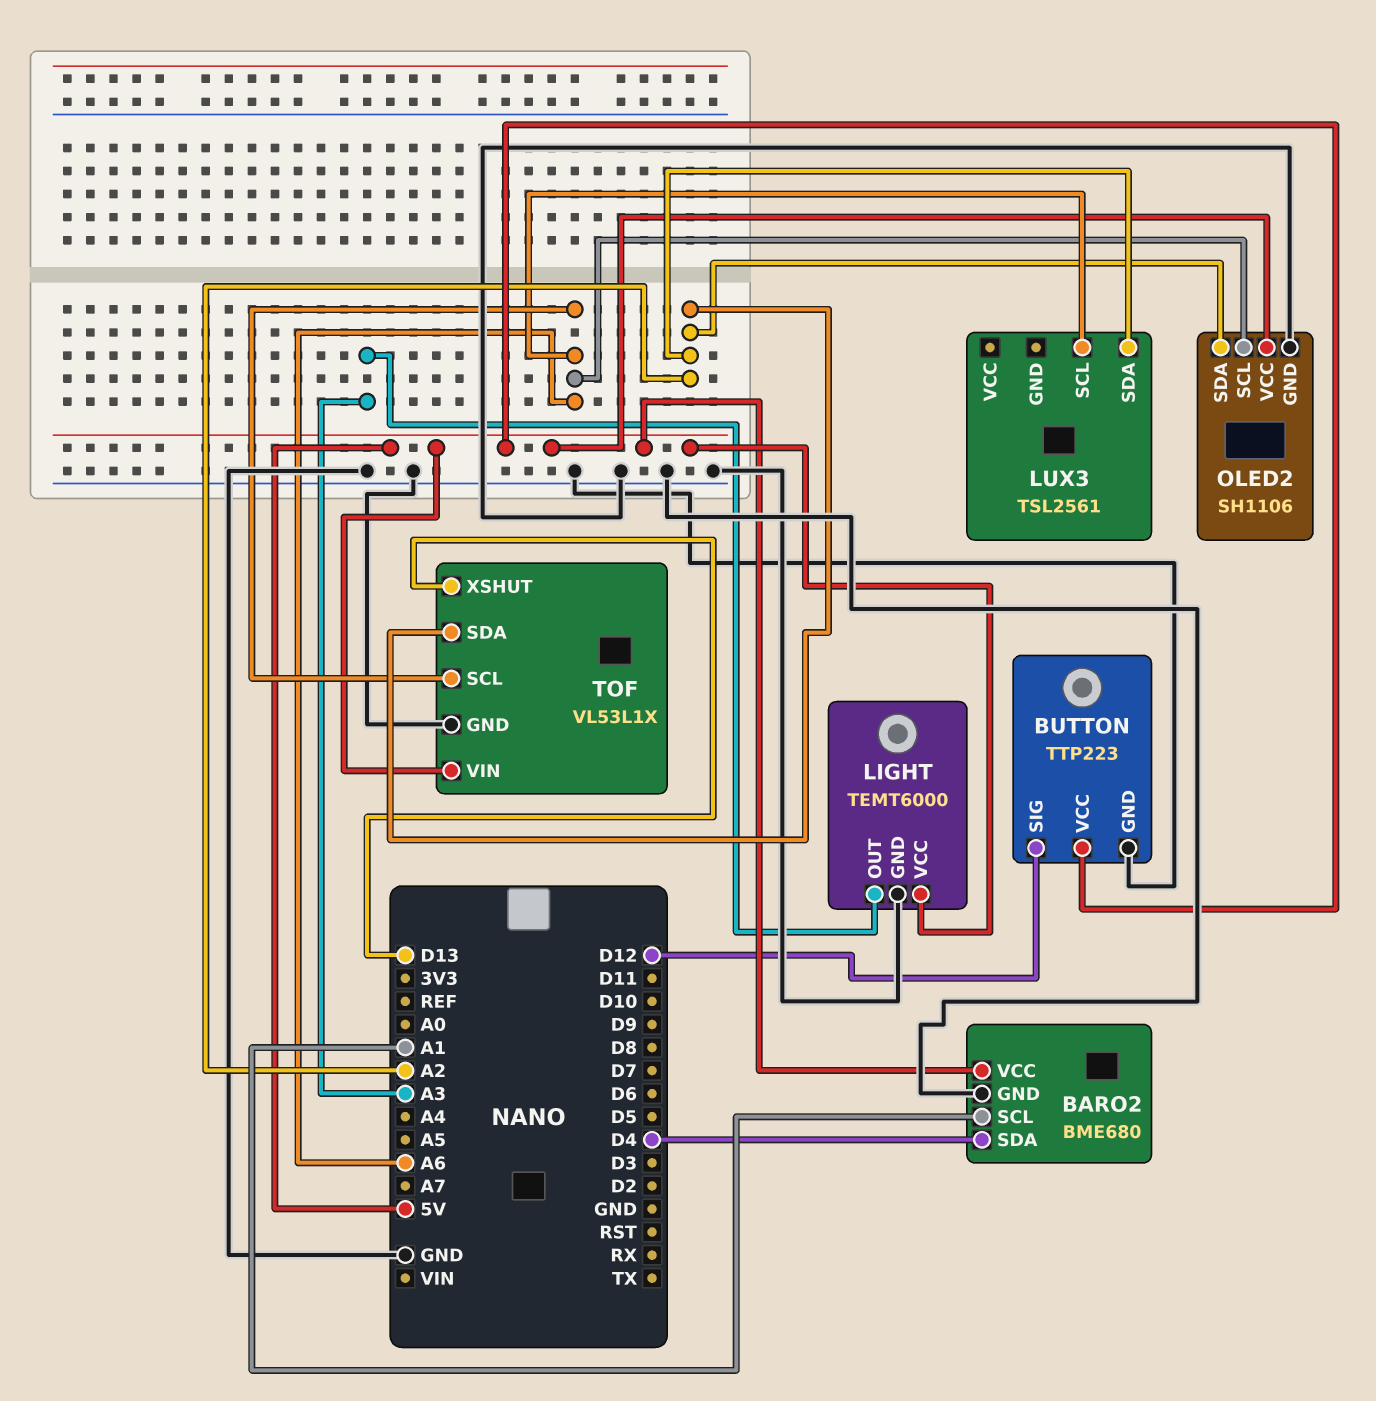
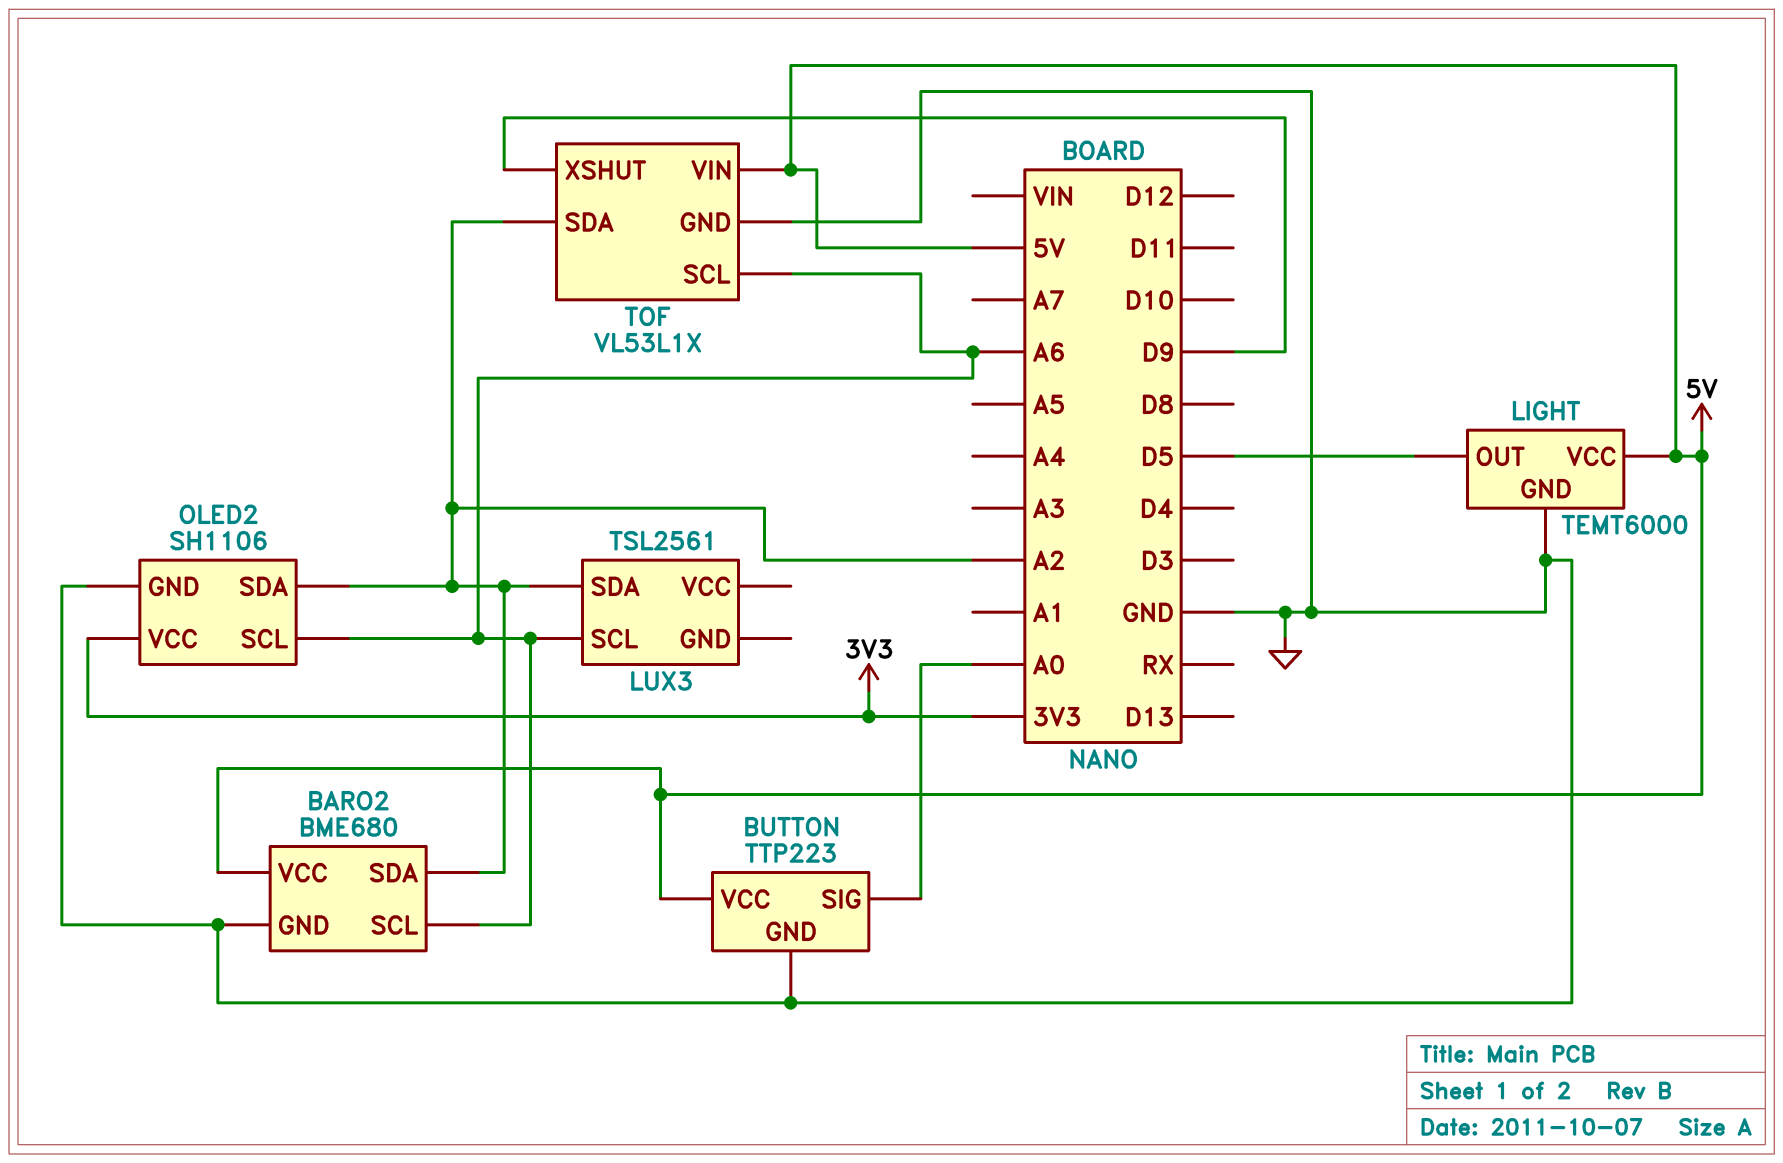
BARO2 pin SCL: A1 -> A6
BARO2 pin SDA: D4 -> A2
BUTTON pin SIG: D12 -> A0
LIGHT pin OUT: A3 -> D5
OLED2 pin VCC: 5V -> 3V3
TOF pin XSHUT: D13 -> D9

